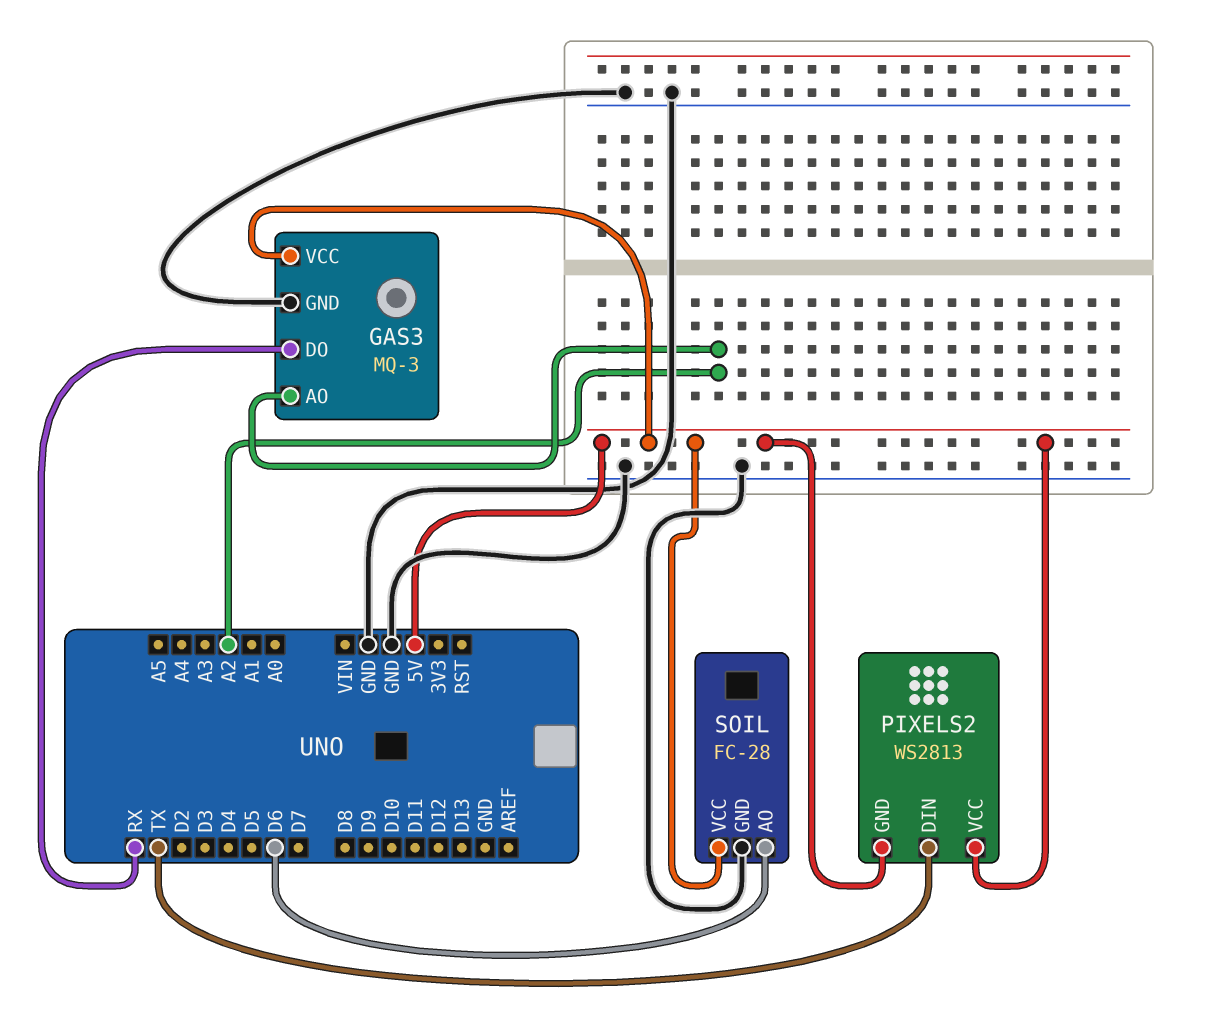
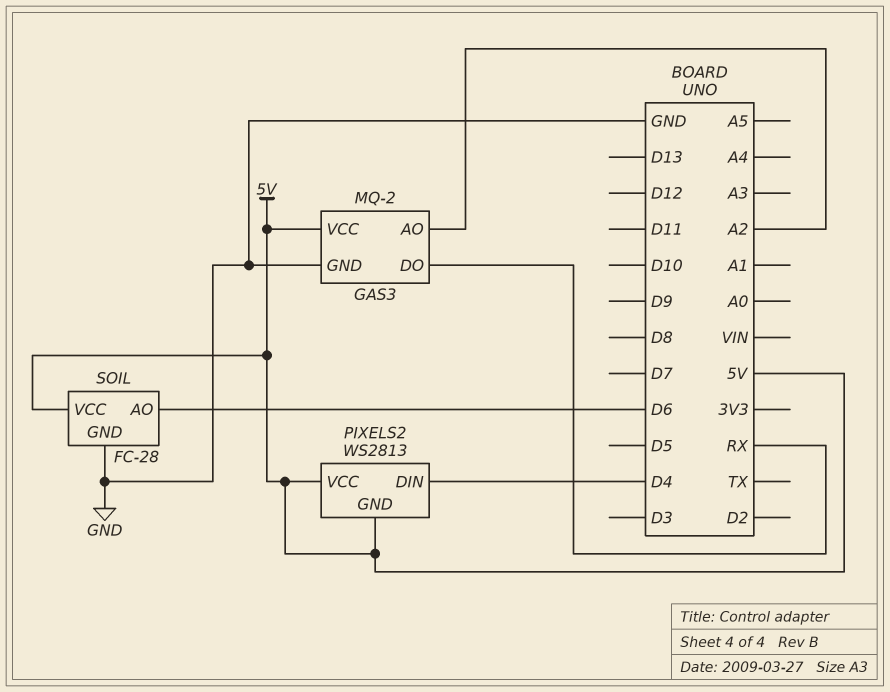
GAS3: MQ-3 -> MQ-2
PIXELS2 pin DIN: TX -> D4

